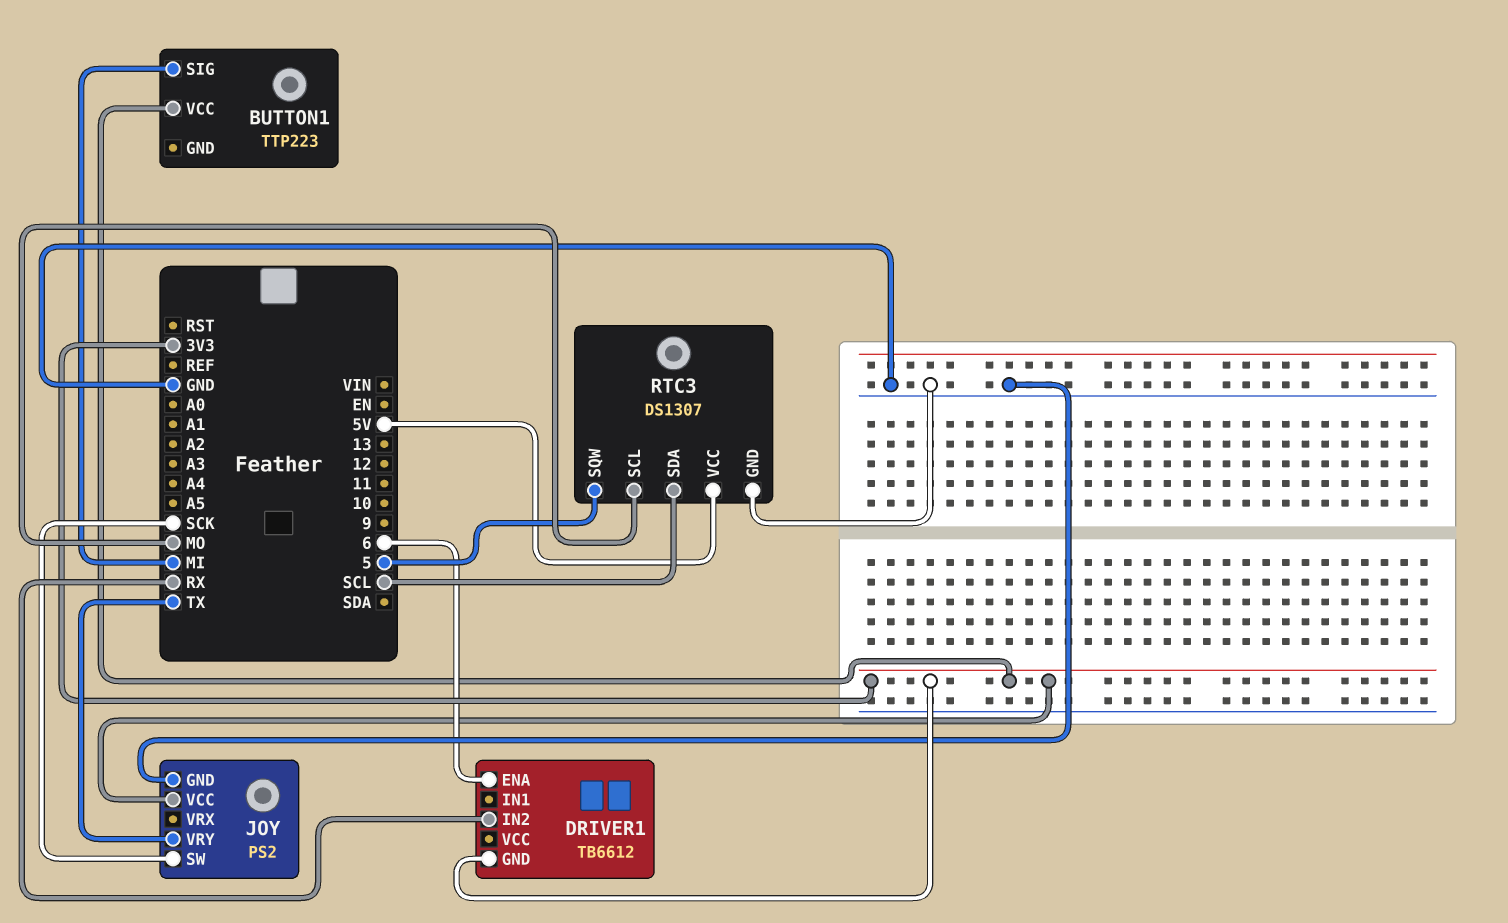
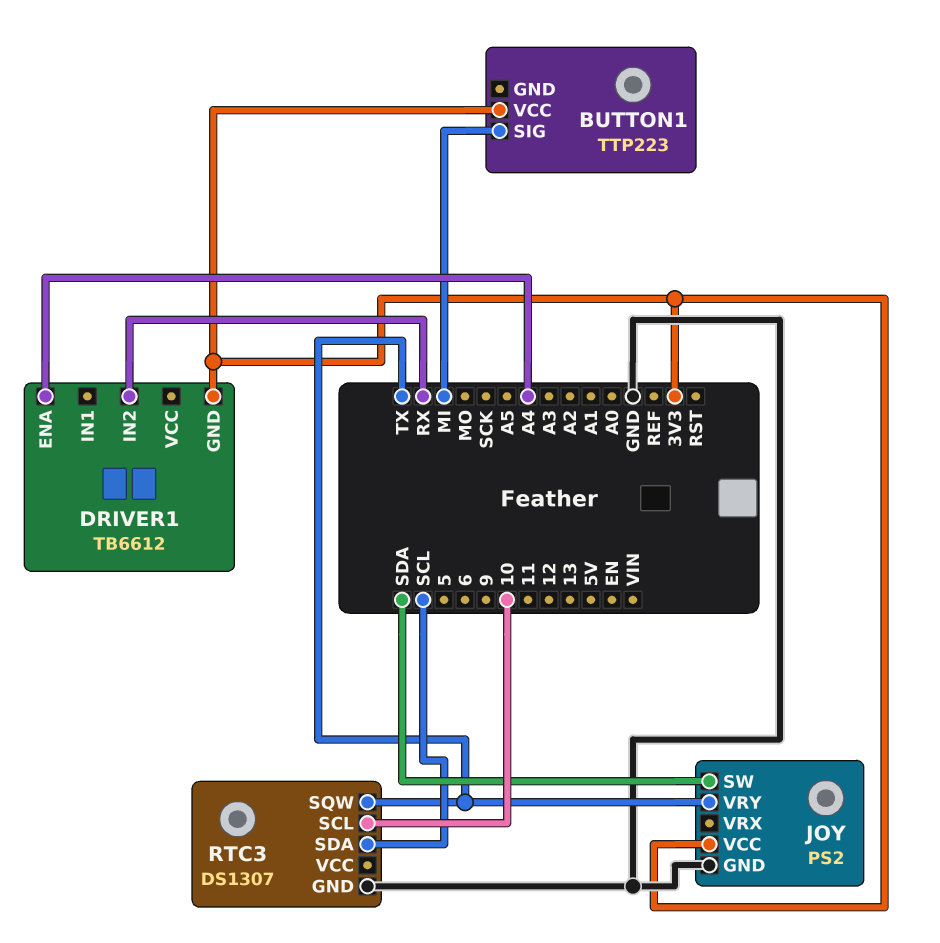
DRIVER1 pin ENA: 6 -> A4
JOY pin SW: SCK -> SDA
RTC3 pin SCL: MO -> 10
RTC3 pin SQW: 5 -> TX
RTC3 pin VCC: 5V -> none

